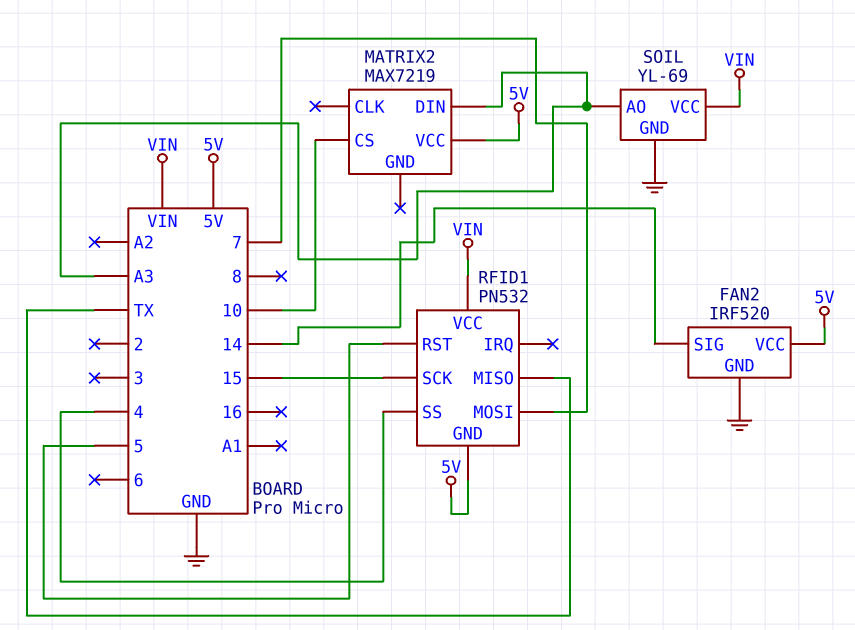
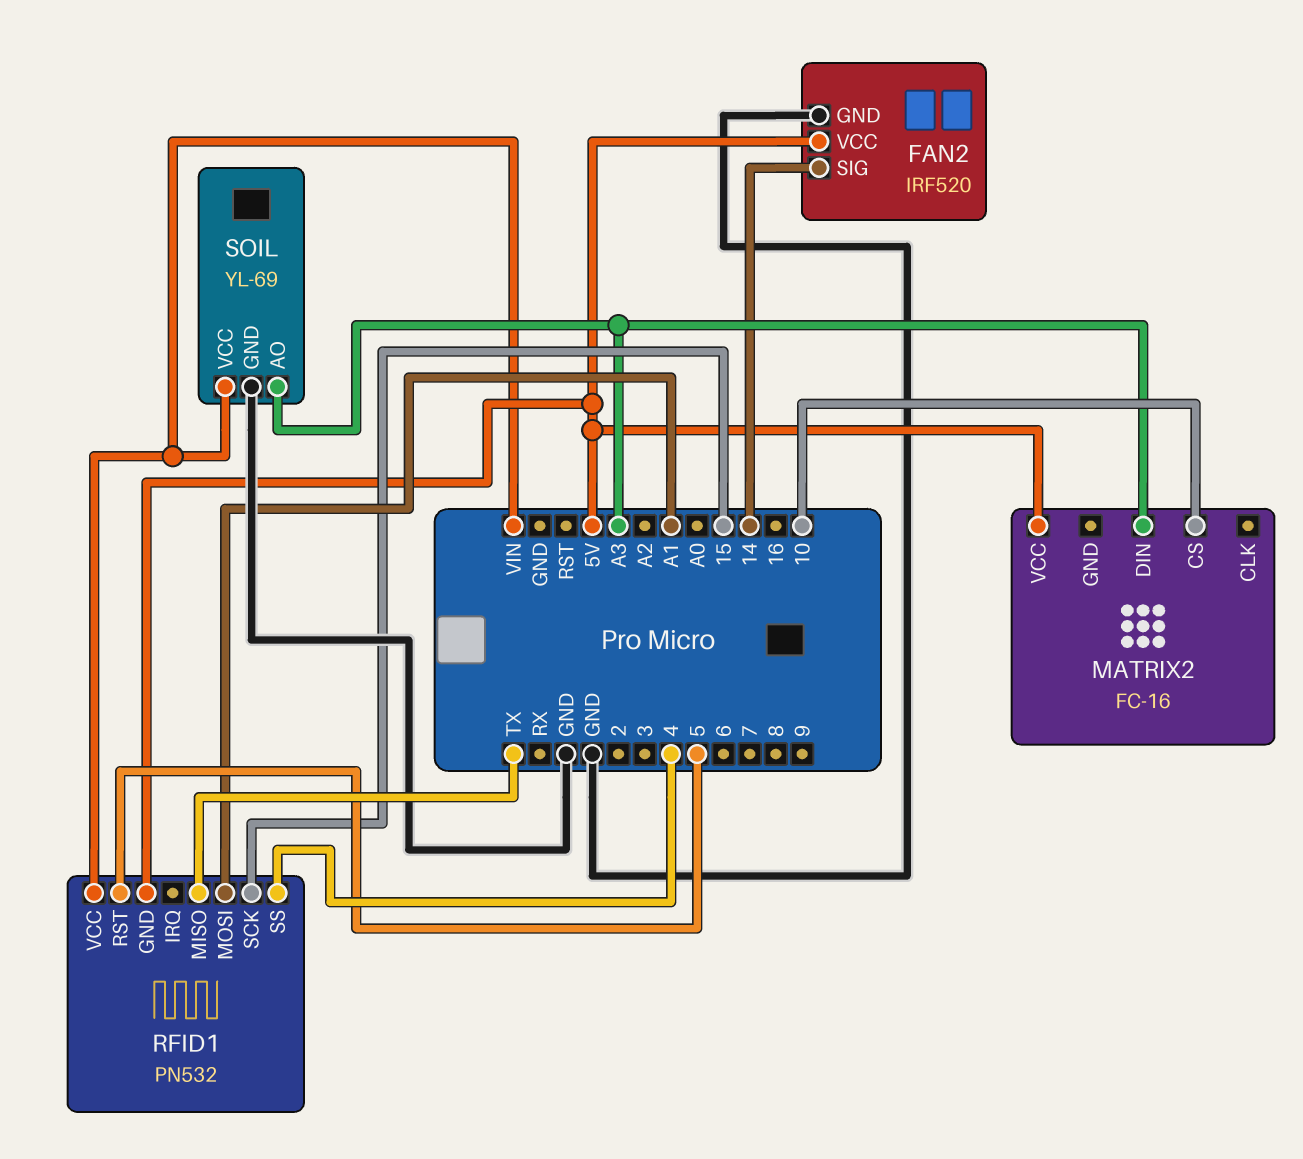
MATRIX2: MAX7219 -> FC-16
RFID1 pin MOSI: 7 -> A1

